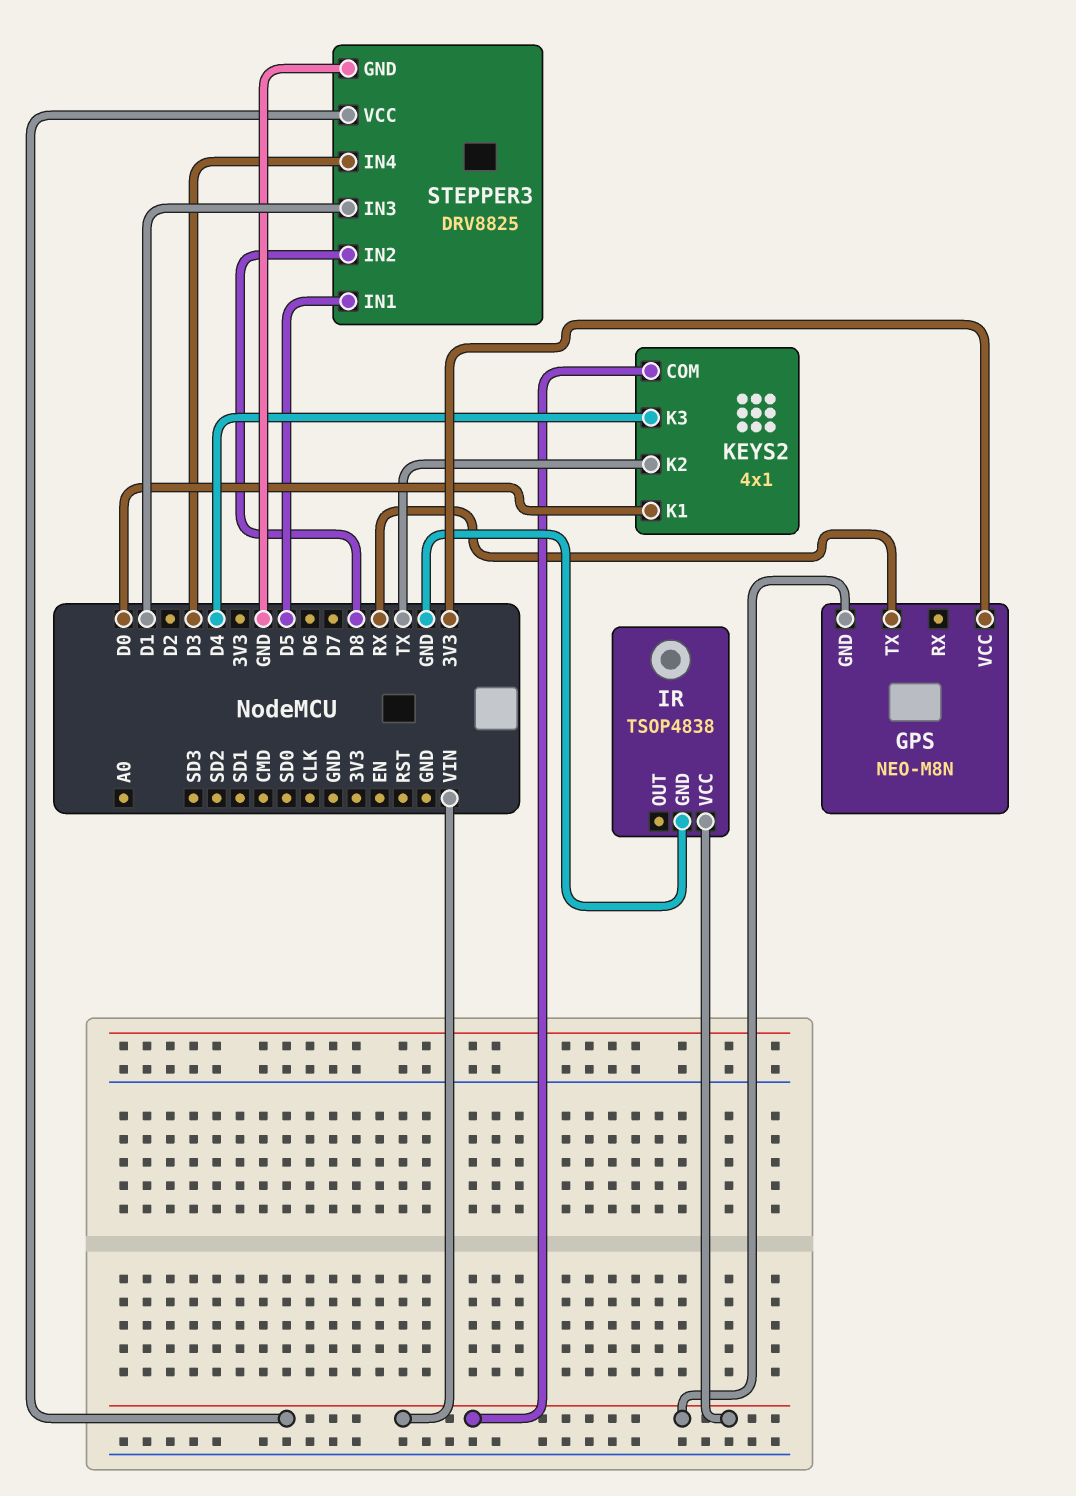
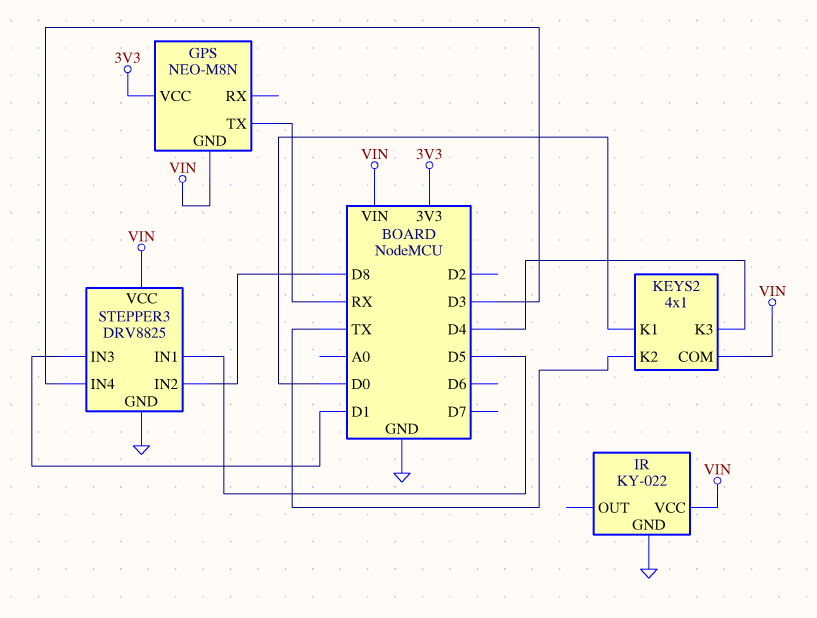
IR: TSOP4838 -> KY-022

